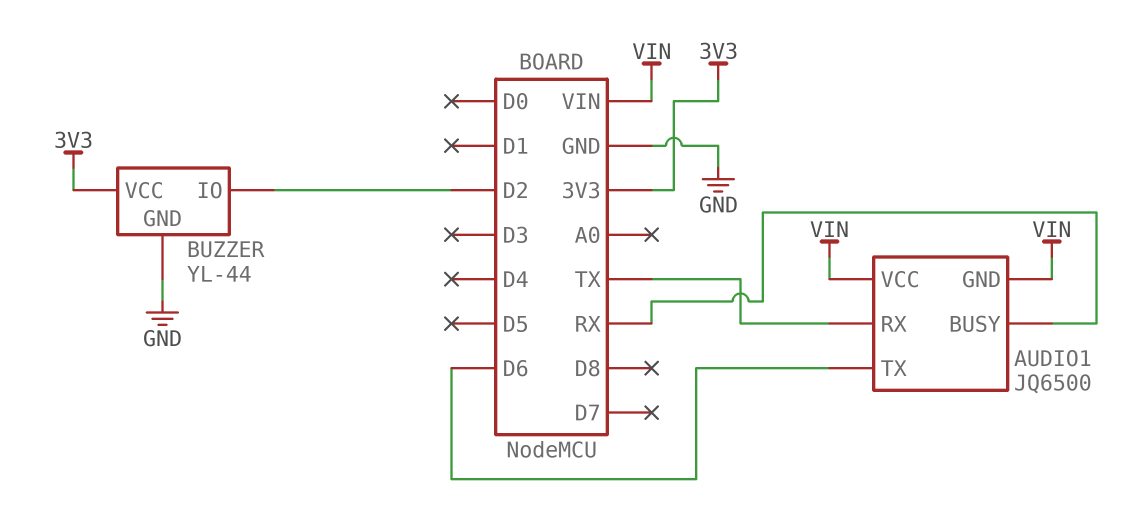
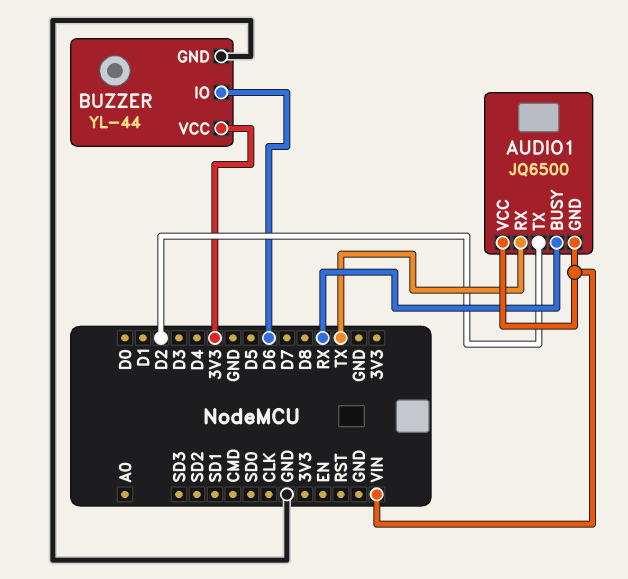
AUDIO1 pin TX: D6 -> D2
BUZZER pin IO: D2 -> D6

